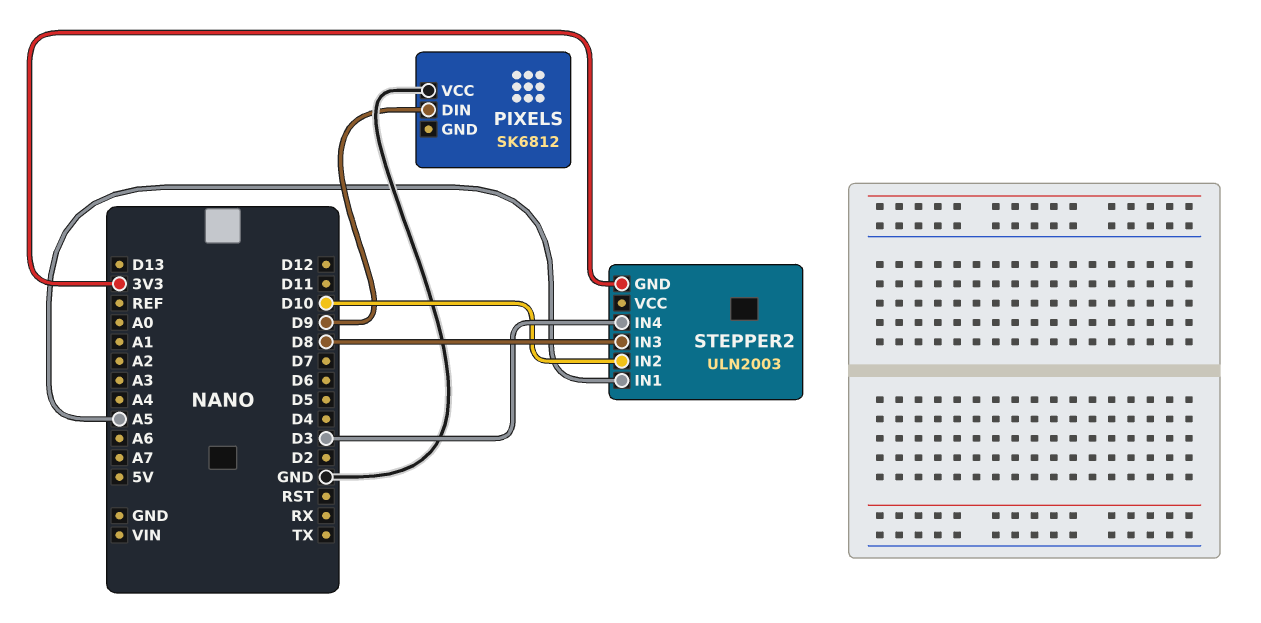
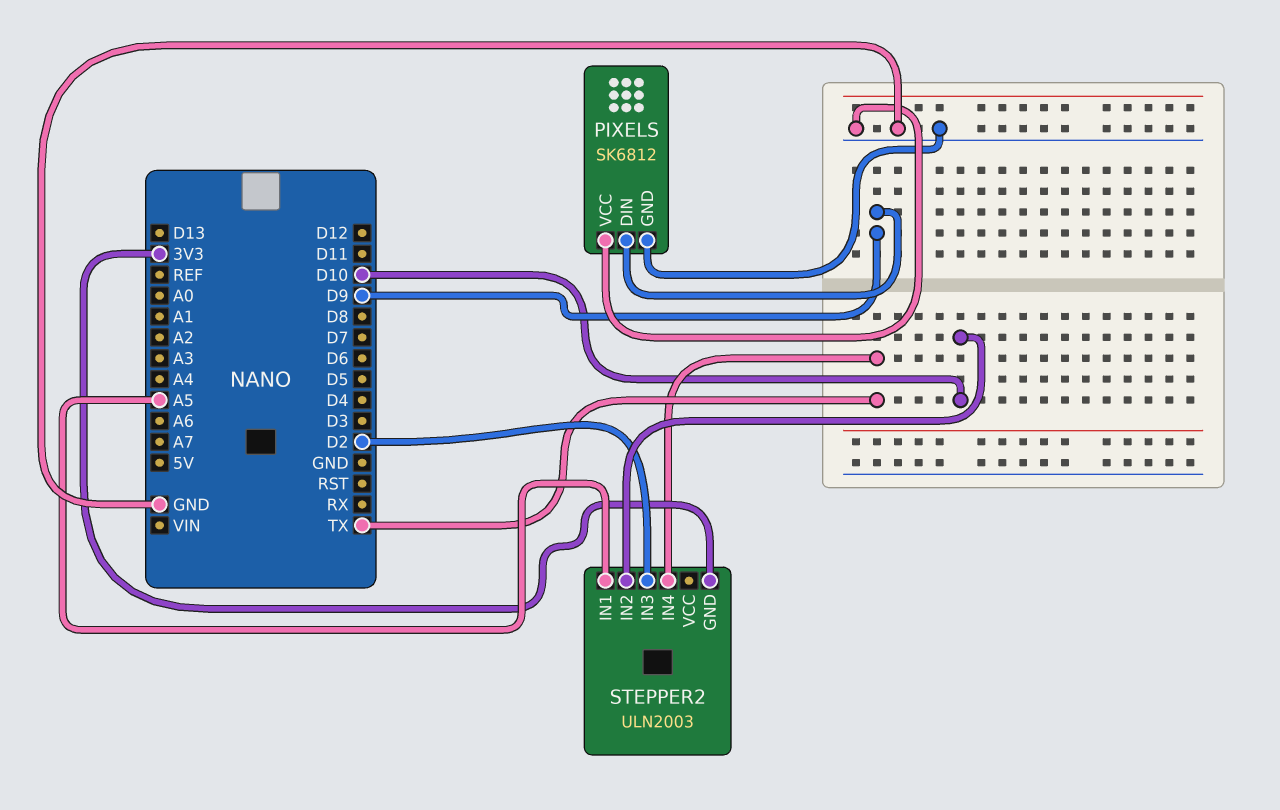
PIXELS pin GND: none -> GND
STEPPER2 pin IN3: D8 -> D2
STEPPER2 pin IN4: D3 -> TX

